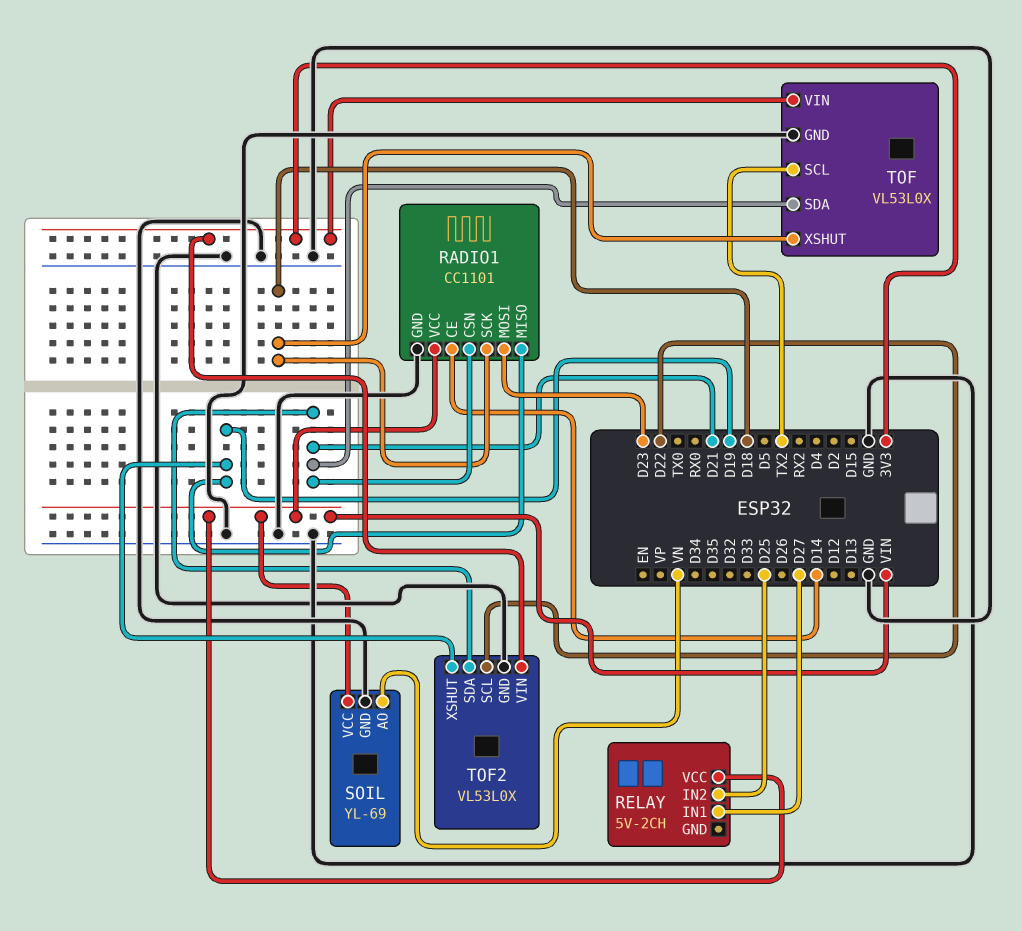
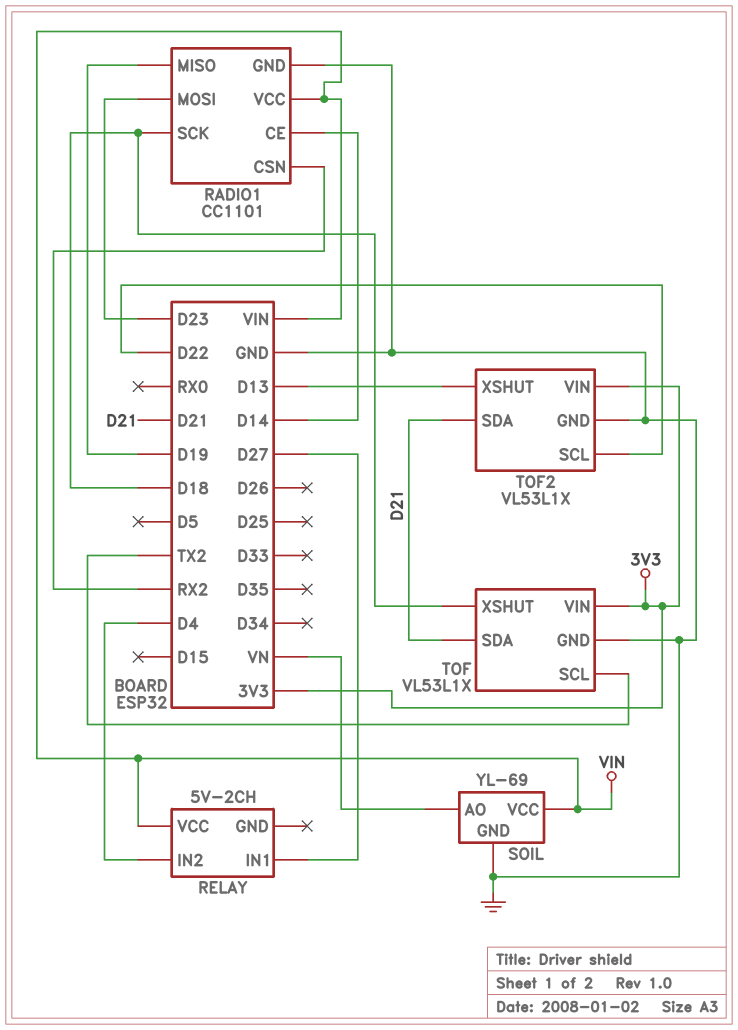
RADIO1 pin CSN: D21 -> RX2
RELAY pin IN2: D25 -> D4
TOF: VL53L0X -> VL53L1X
TOF2: VL53L0X -> VL53L1X
TOF2 pin XSHUT: D19 -> D13

